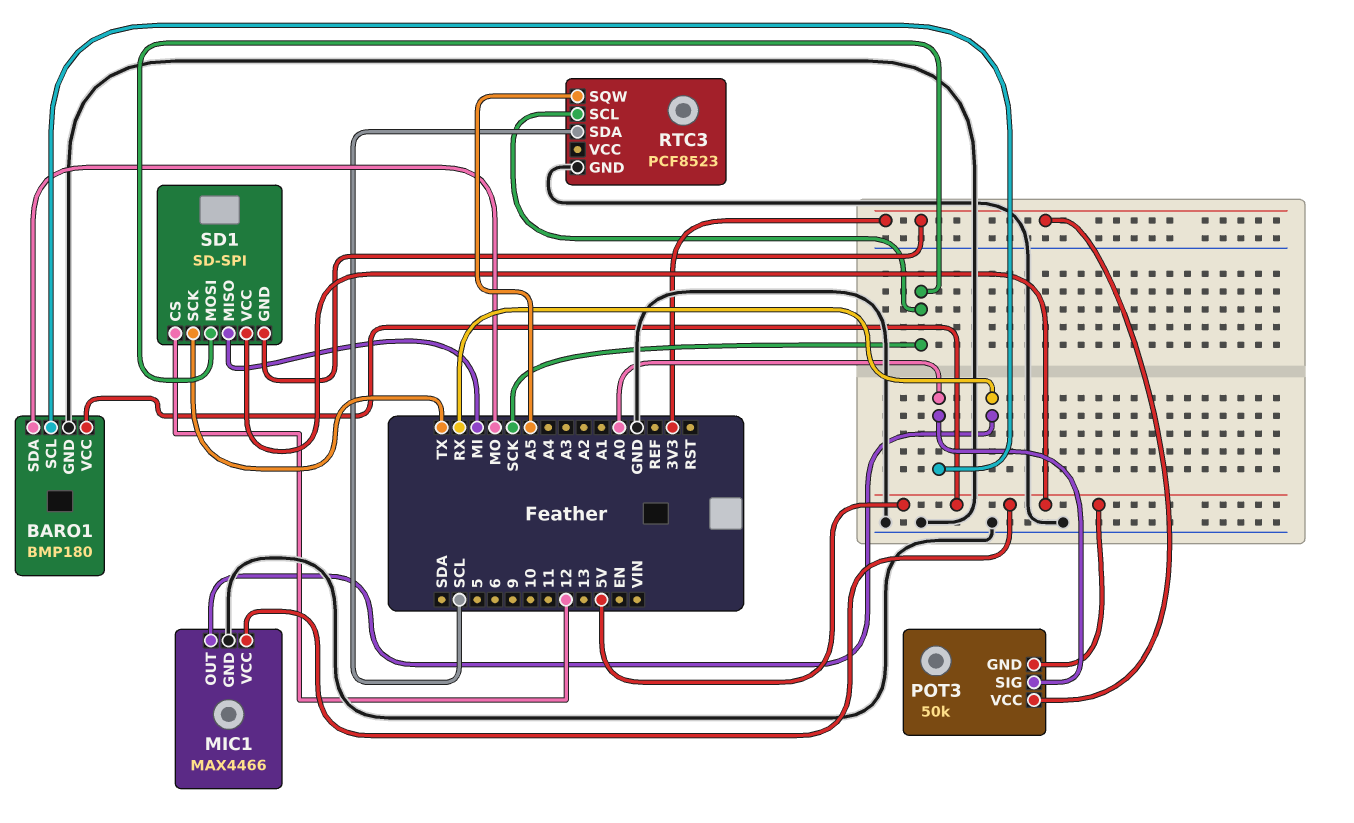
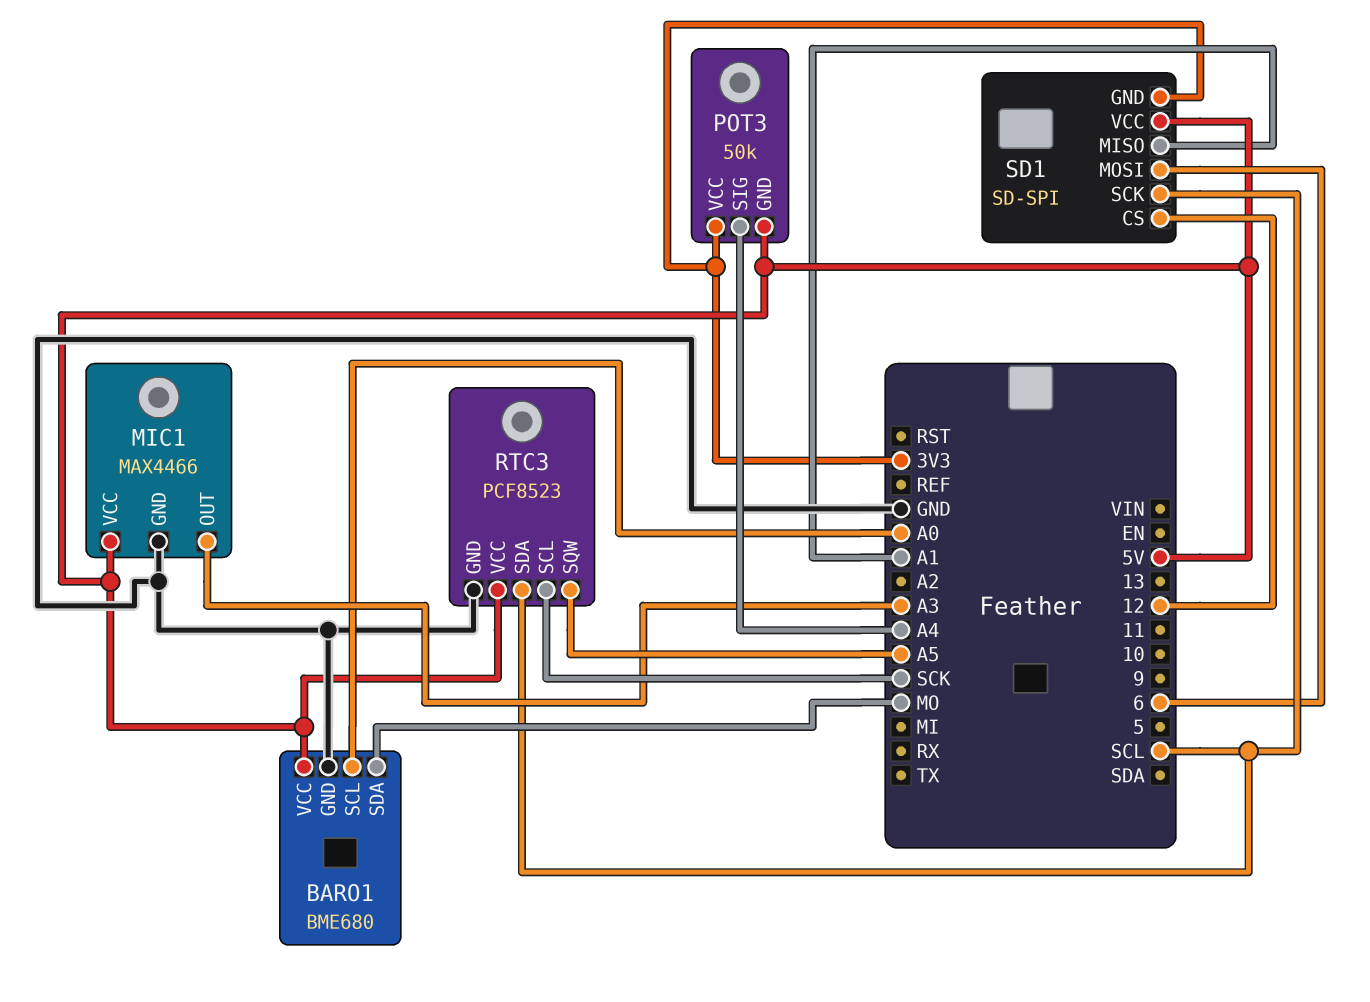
BARO1: BMP180 -> BME680
MIC1 pin OUT: RX -> A3
POT3 pin SIG: A0 -> A4
RTC3 pin VCC: none -> 5V
SD1 pin MISO: MI -> A1
SD1 pin MOSI: SCK -> 6
SD1 pin SCK: TX -> SCL

